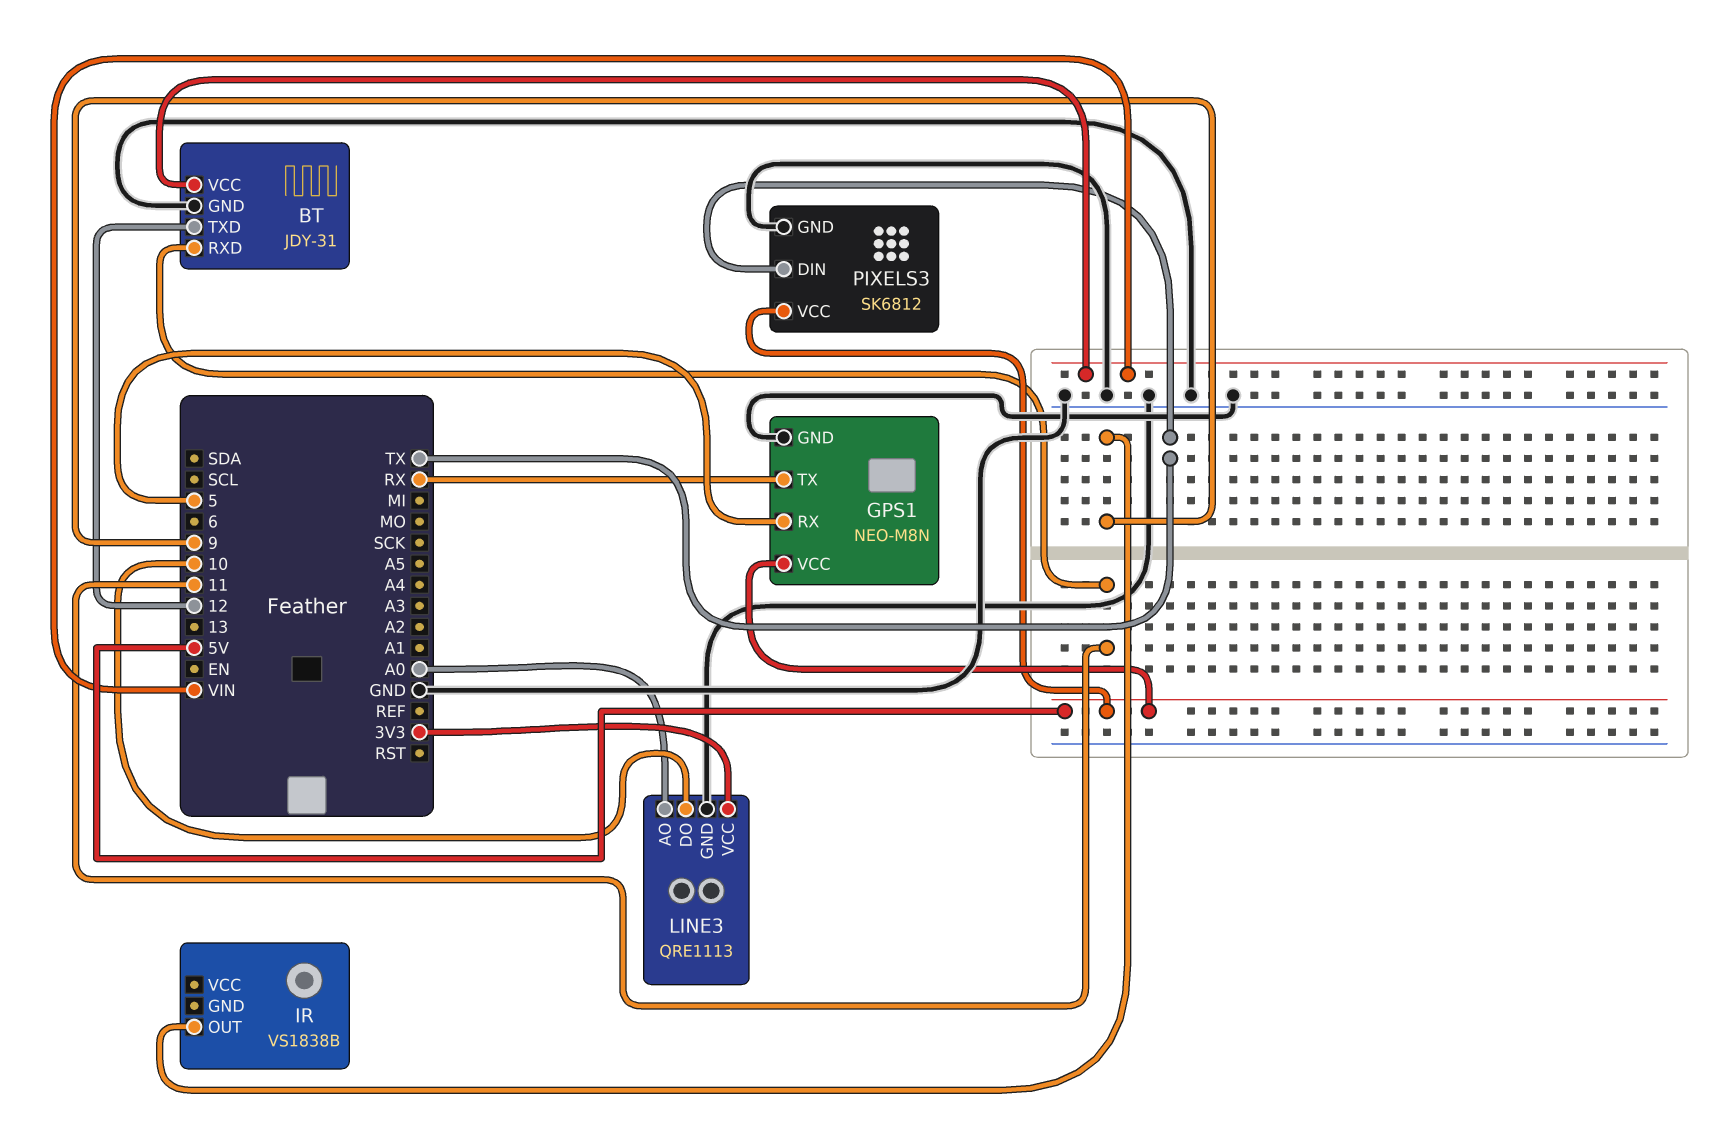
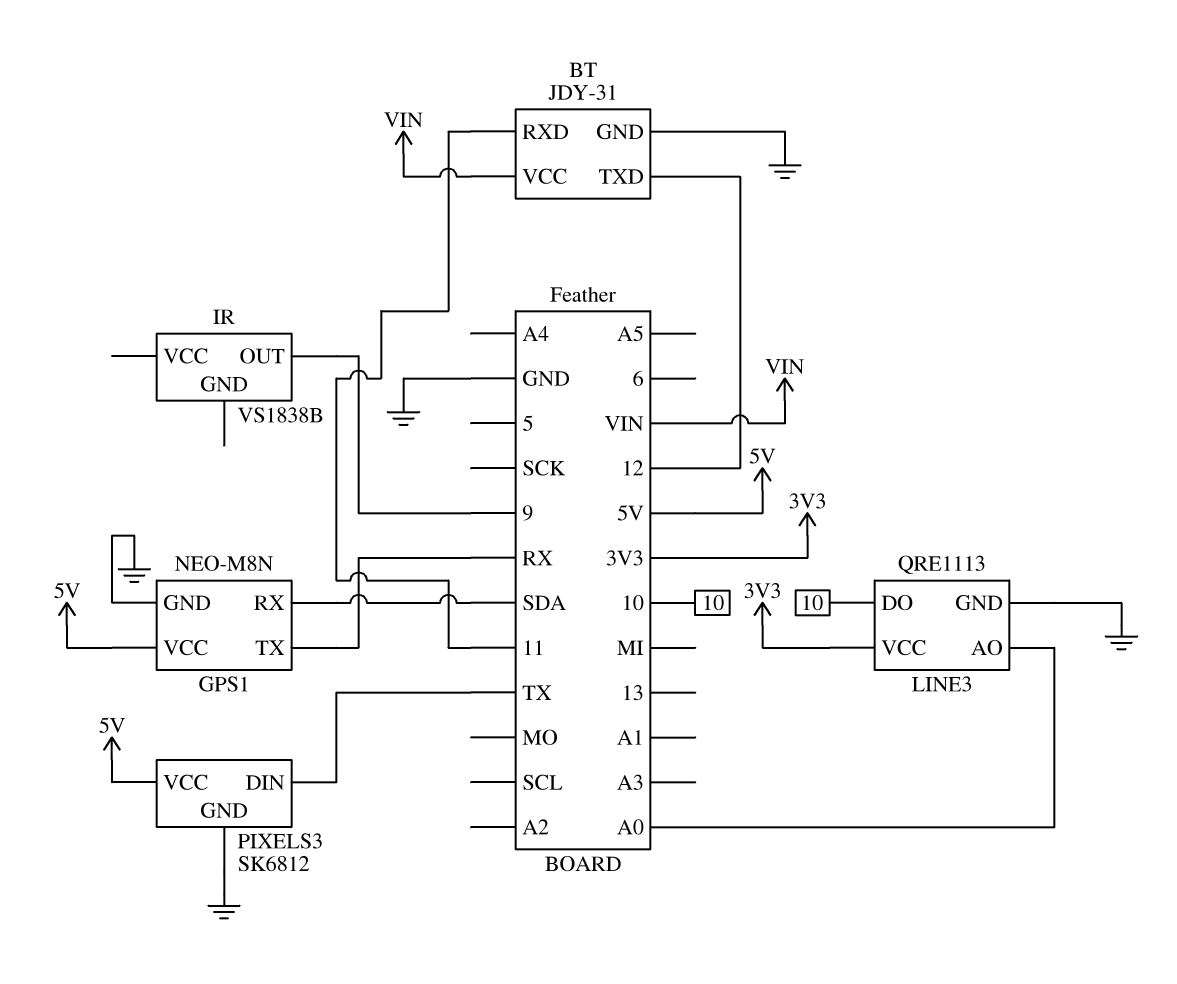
GPS1 pin RX: 5 -> SDA

